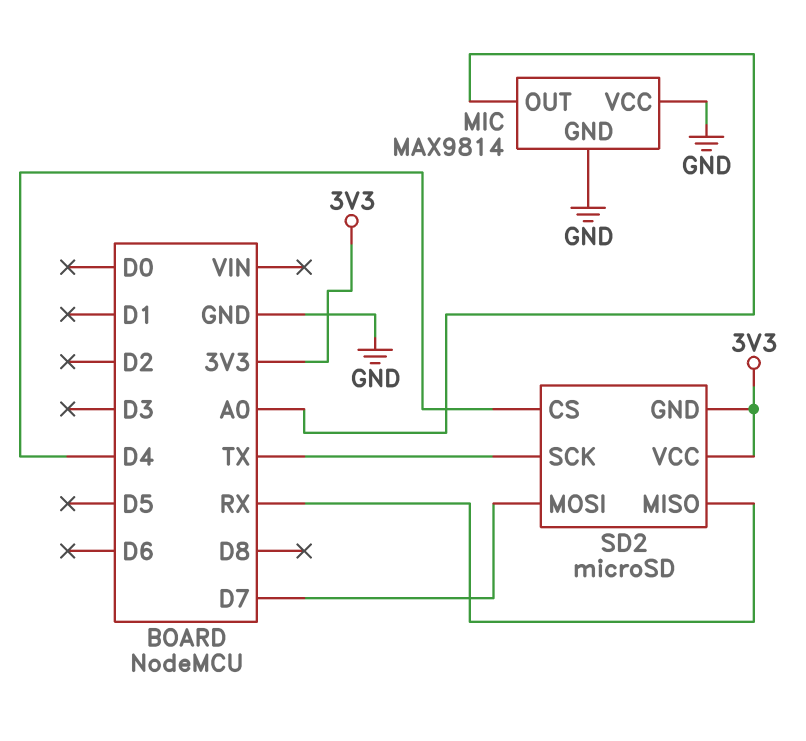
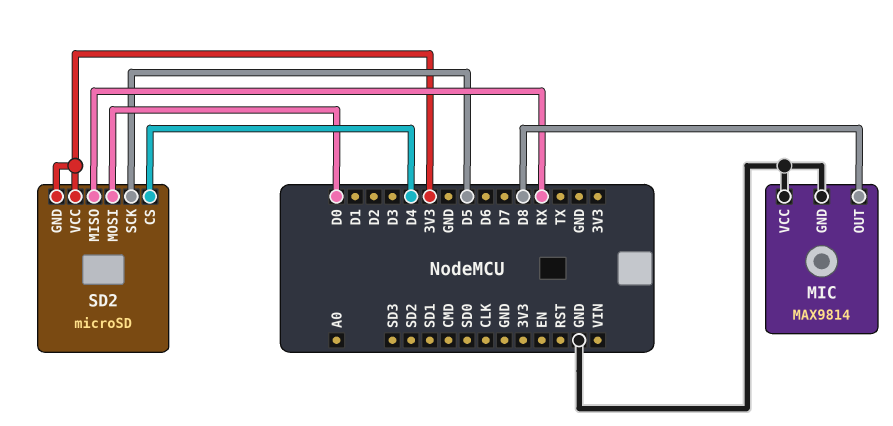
MIC pin OUT: A0 -> D8
SD2 pin MOSI: D7 -> D0
SD2 pin SCK: TX -> D5

